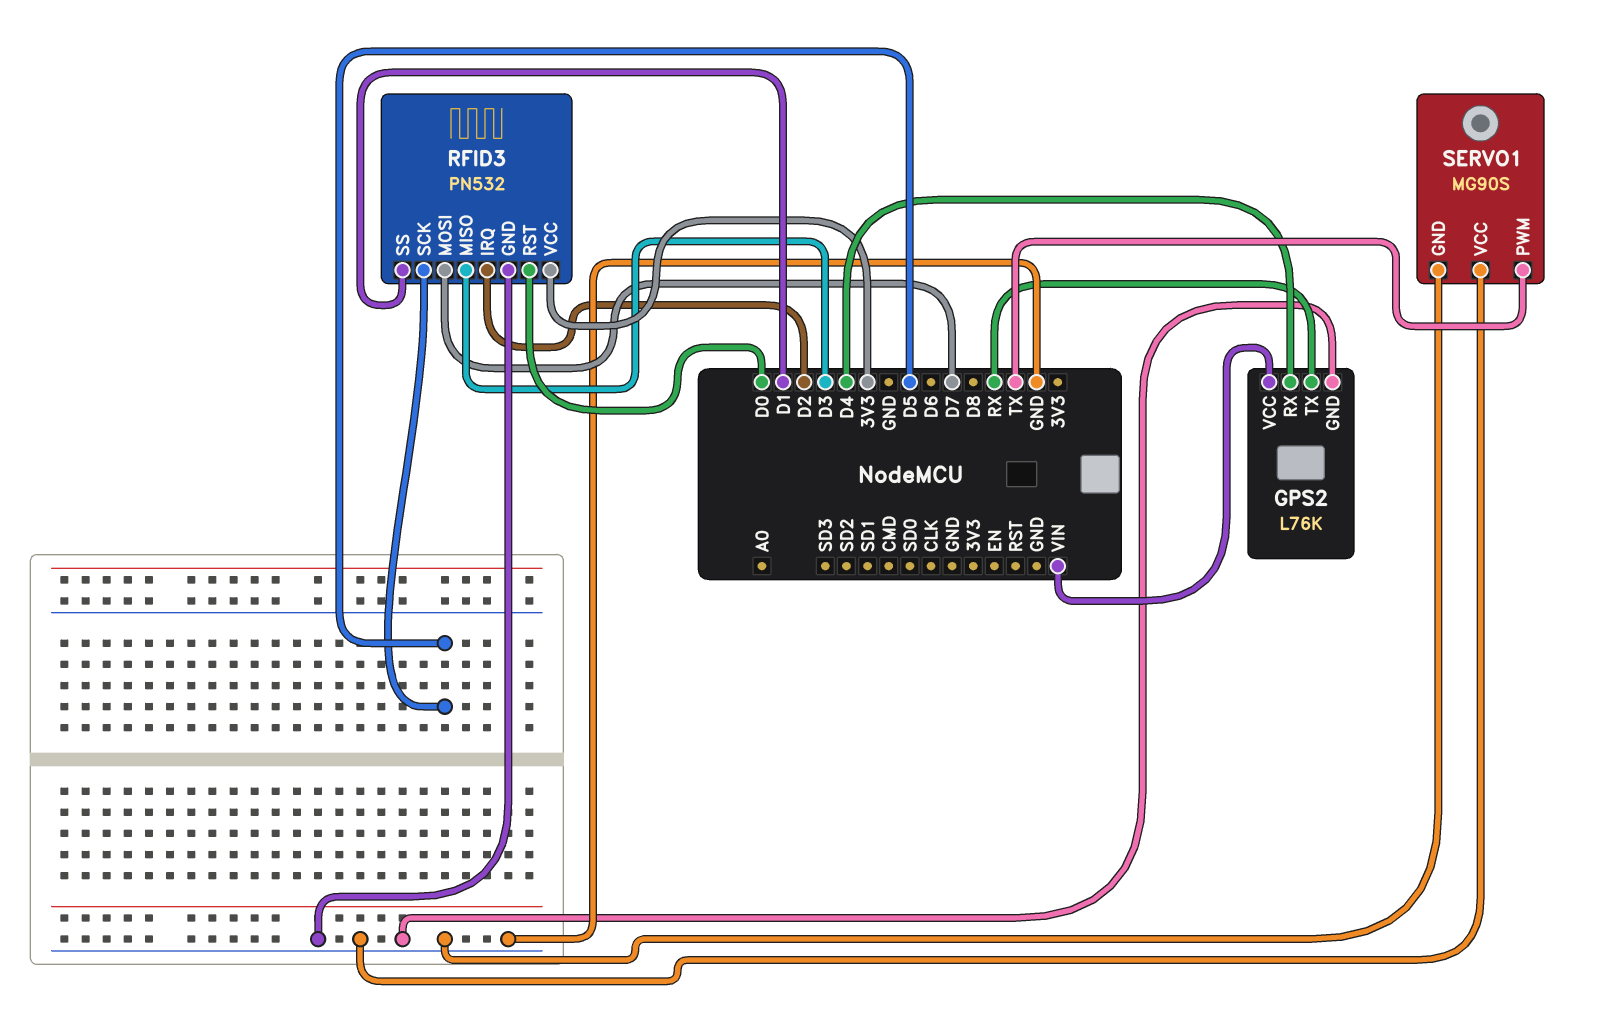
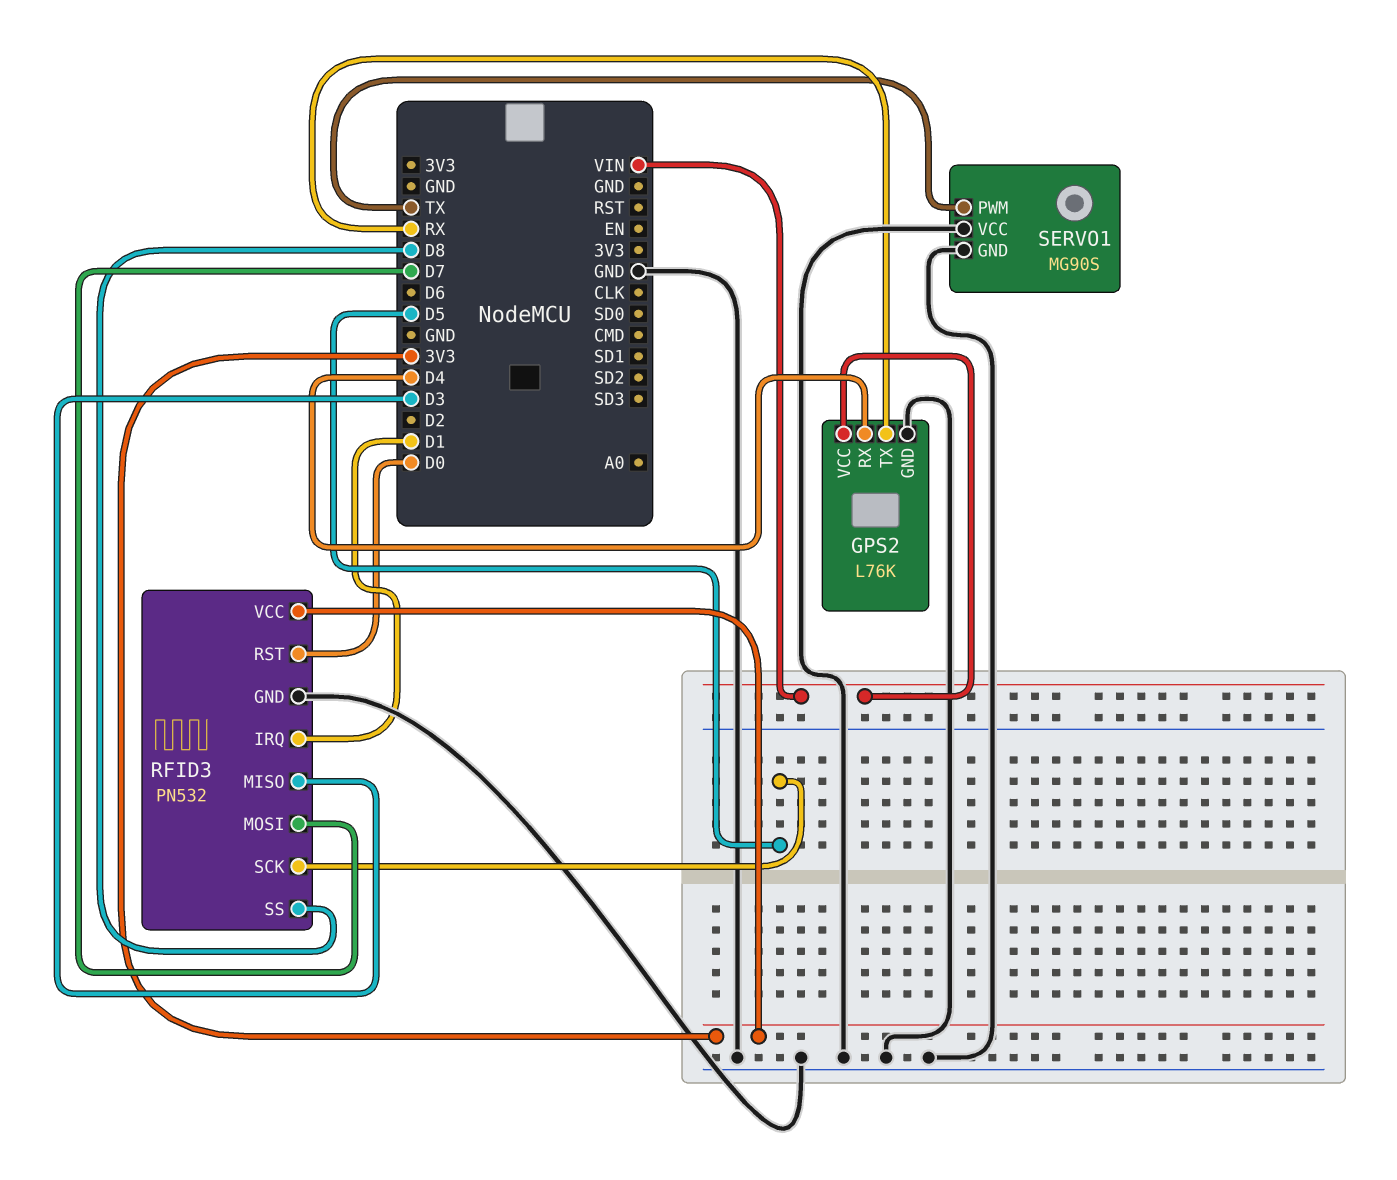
RFID3 pin IRQ: D2 -> D1
RFID3 pin SS: D1 -> D8

